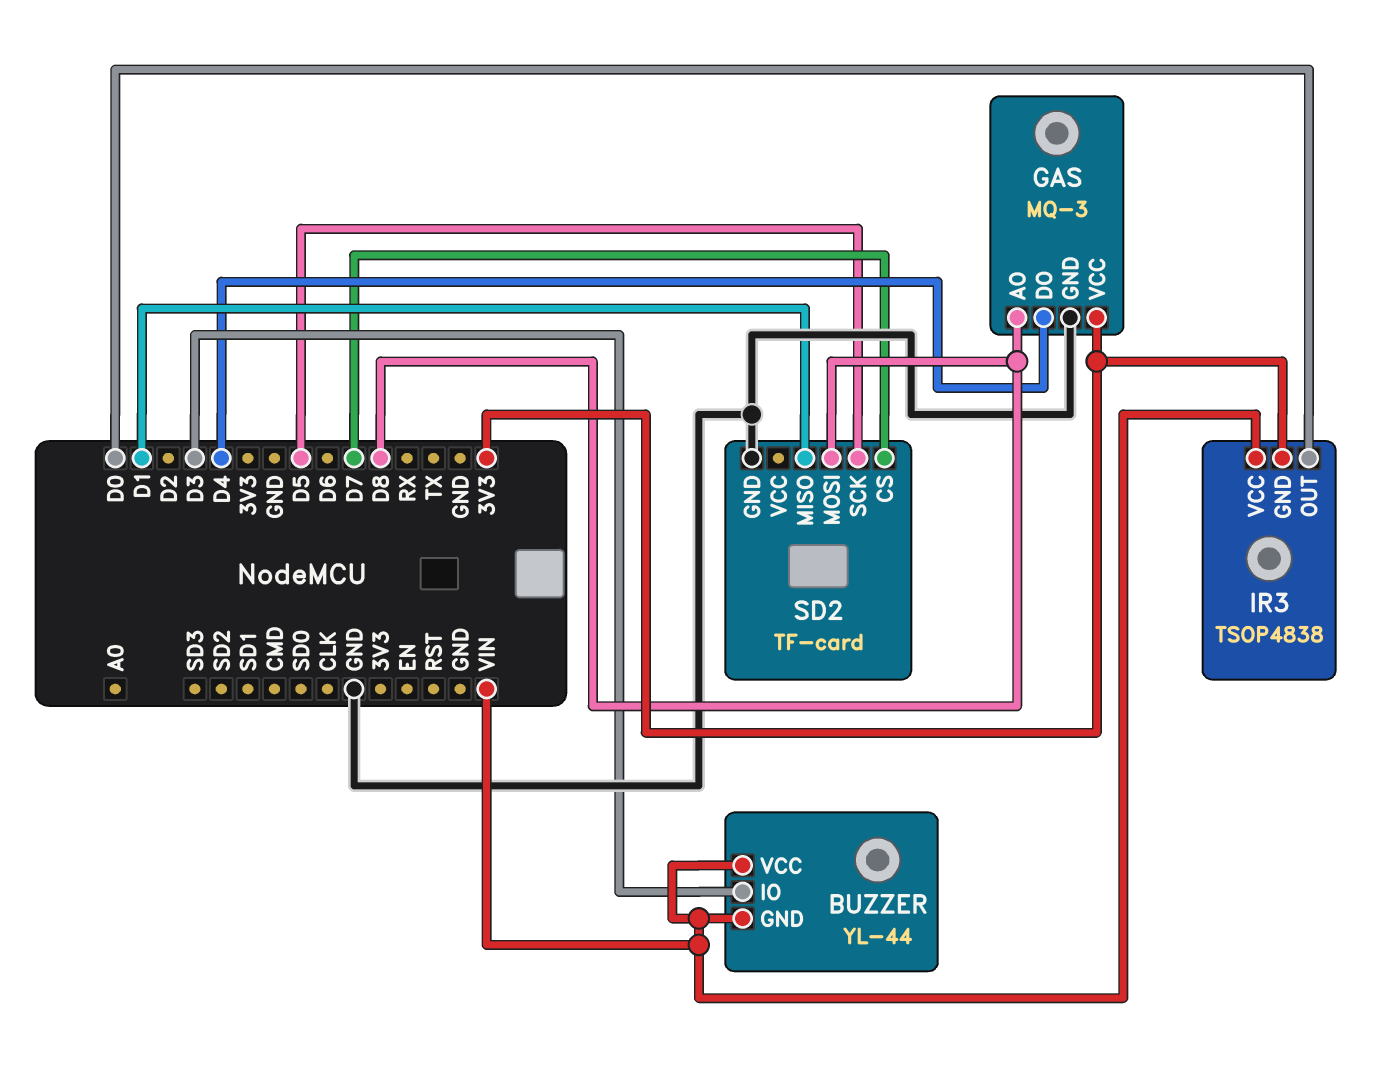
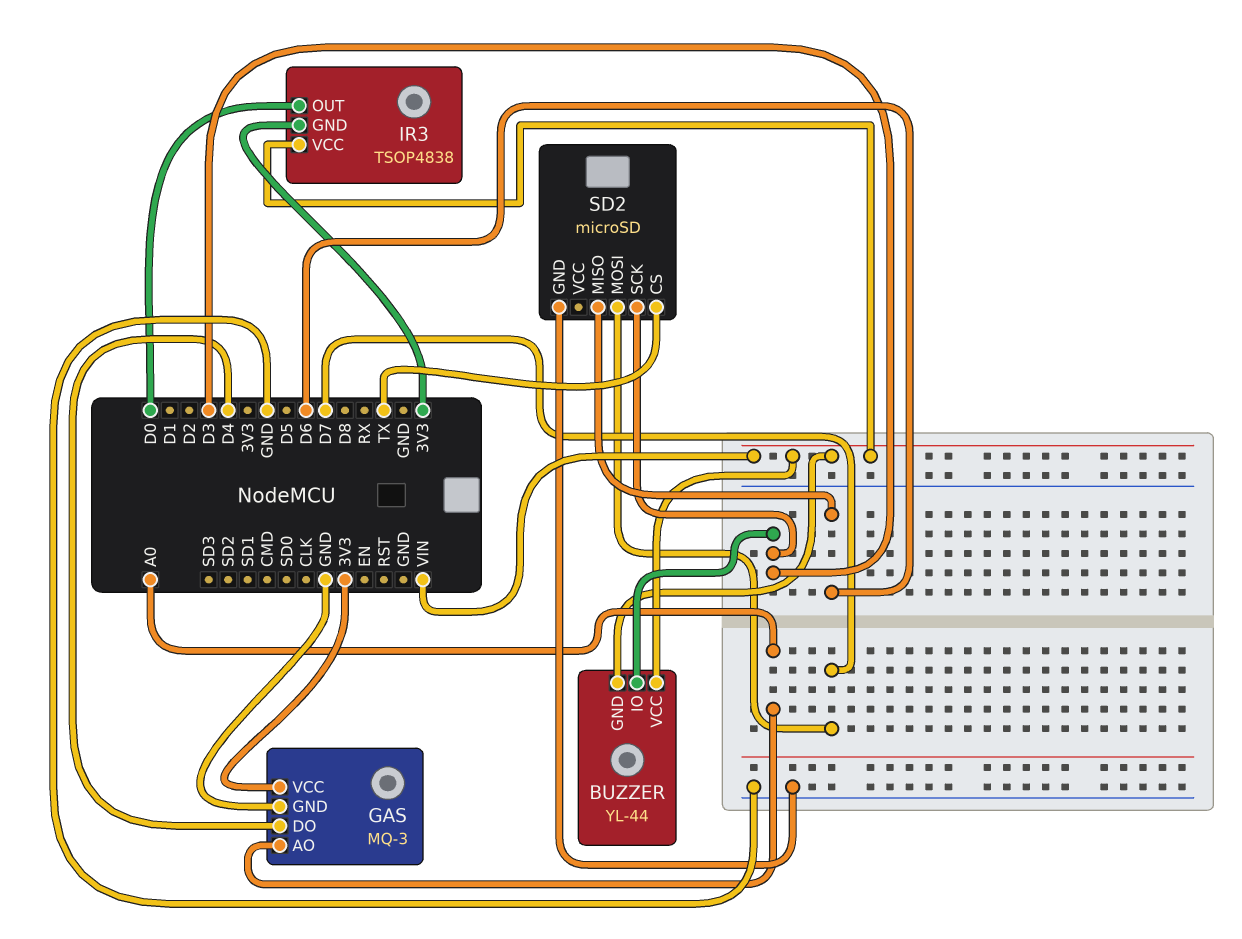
GAS pin AO: D8 -> A0
SD2: TF-card -> microSD
SD2 pin CS: D7 -> TX
SD2 pin MISO: D1 -> D6
SD2 pin MOSI: D8 -> D7
SD2 pin SCK: D5 -> D3

